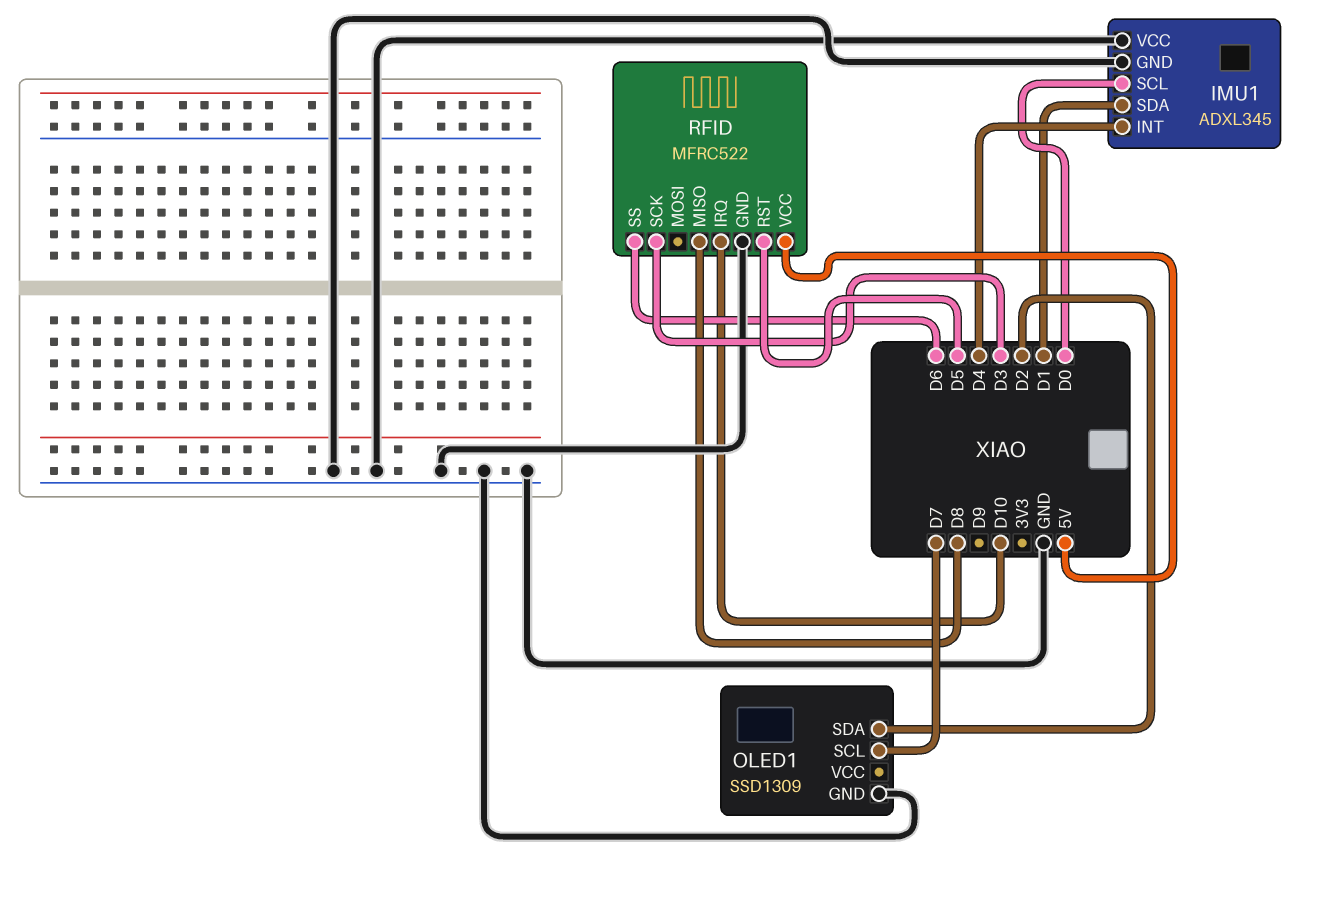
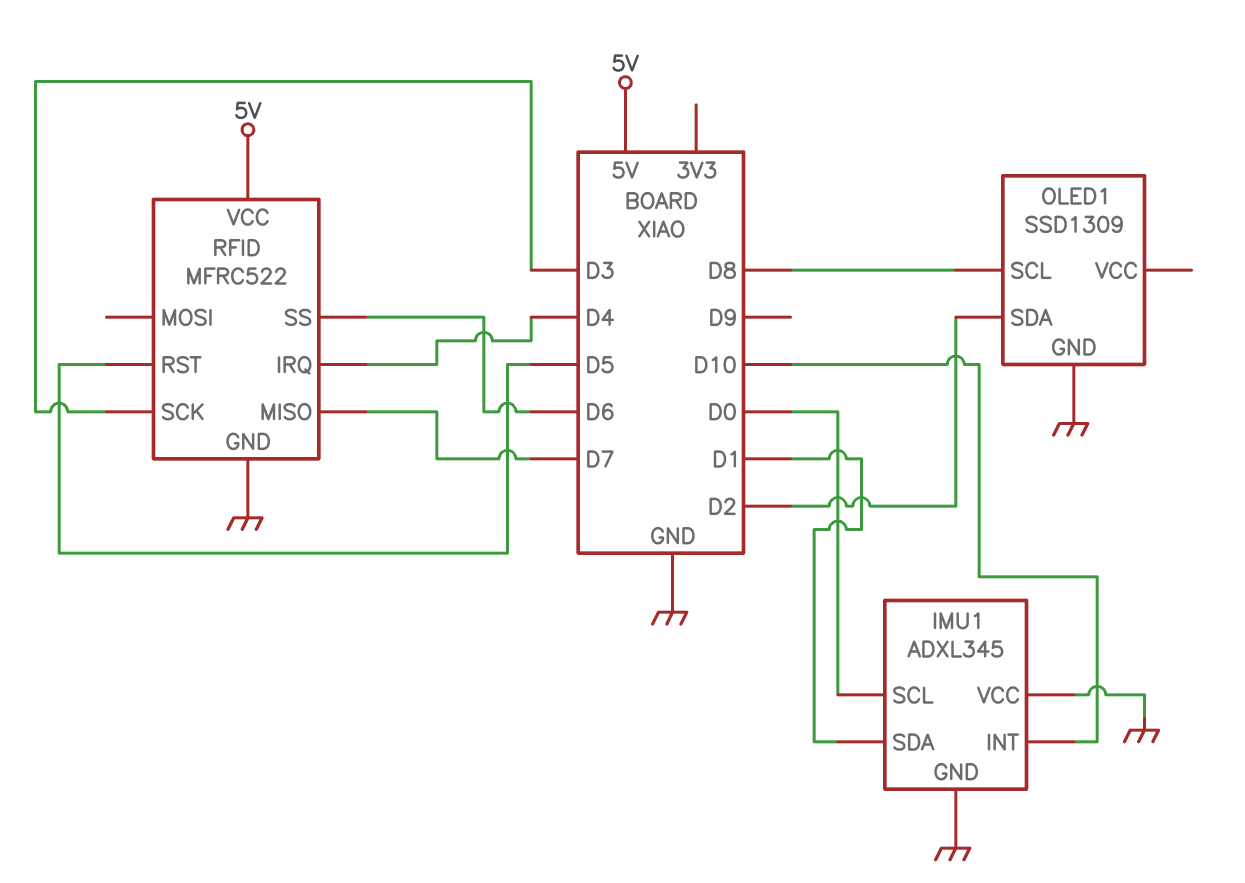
IMU1 pin INT: D4 -> D10
OLED1 pin SCL: D7 -> D8
RFID pin IRQ: D10 -> D4
RFID pin MISO: D8 -> D7

